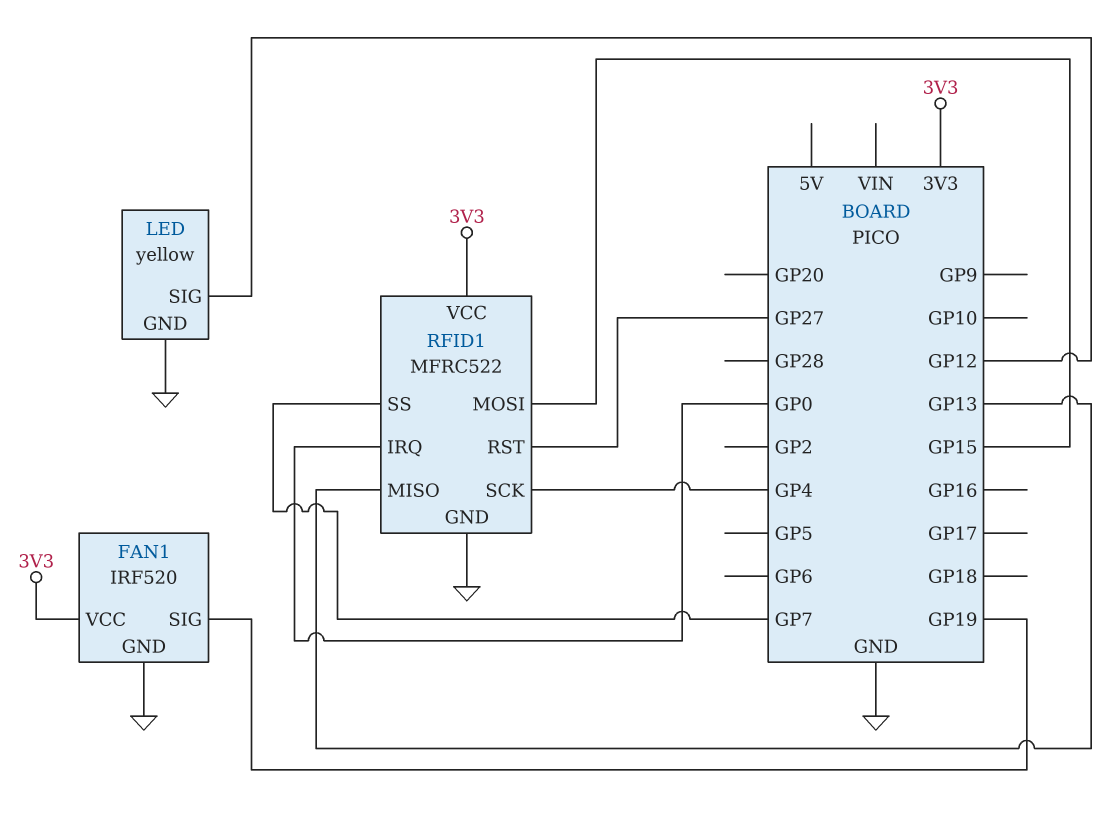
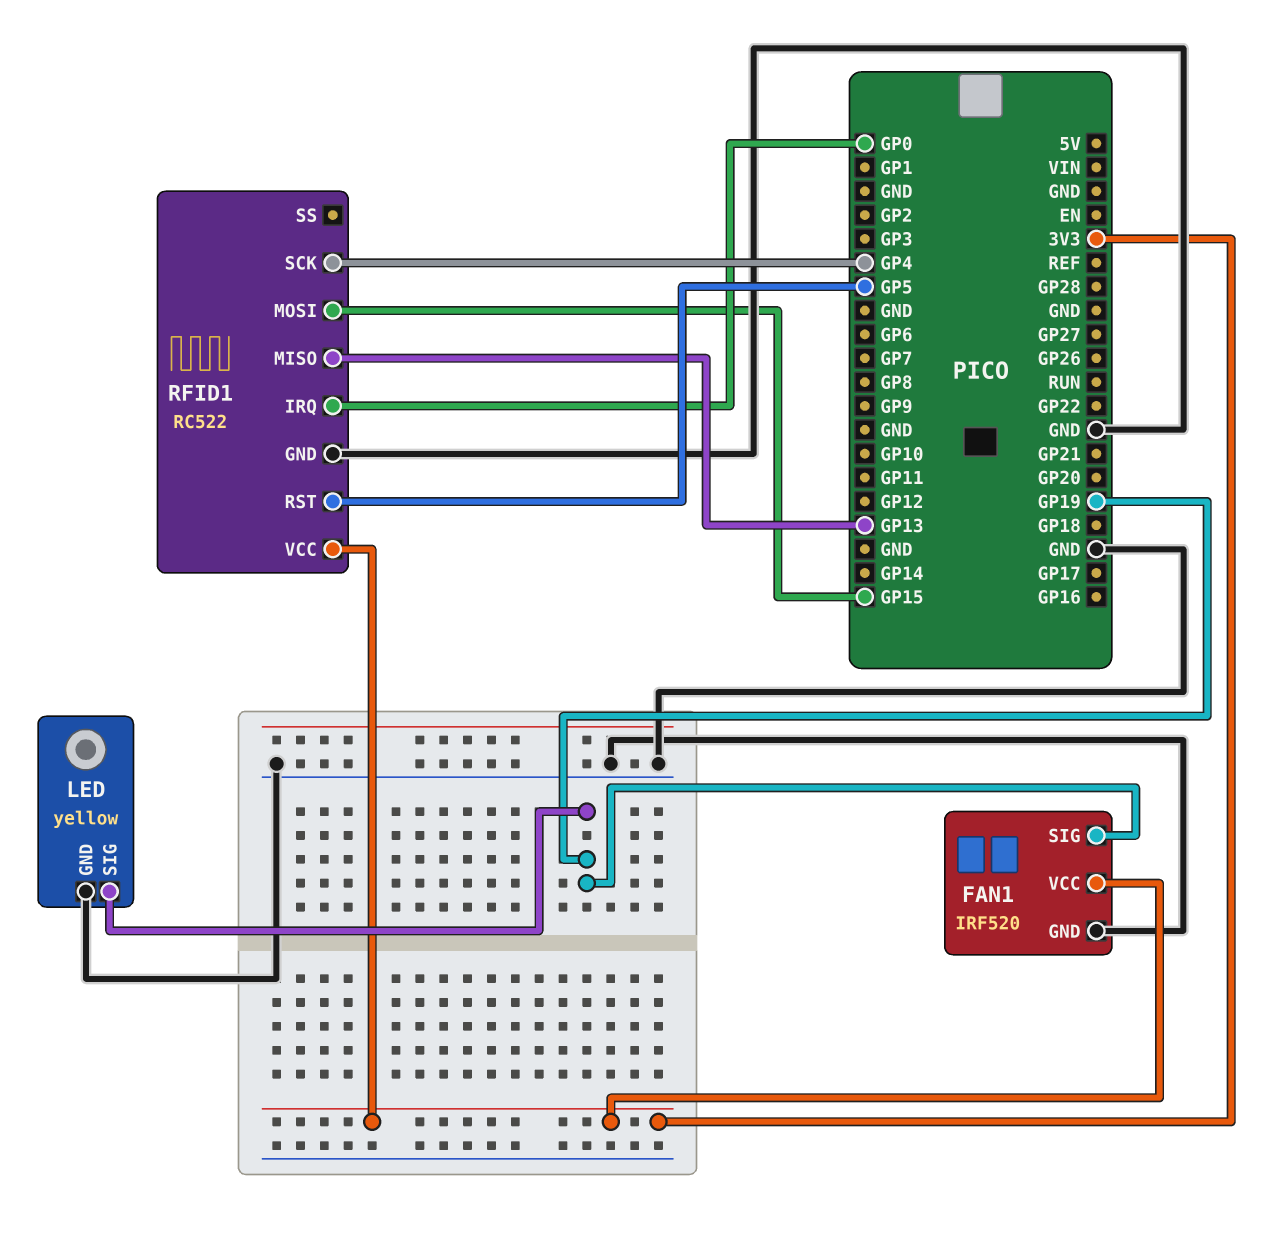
LED pin SIG: GP12 -> GP19
RFID1: MFRC522 -> RC522
RFID1 pin RST: GP27 -> GP5
RFID1 pin SS: GP7 -> none

